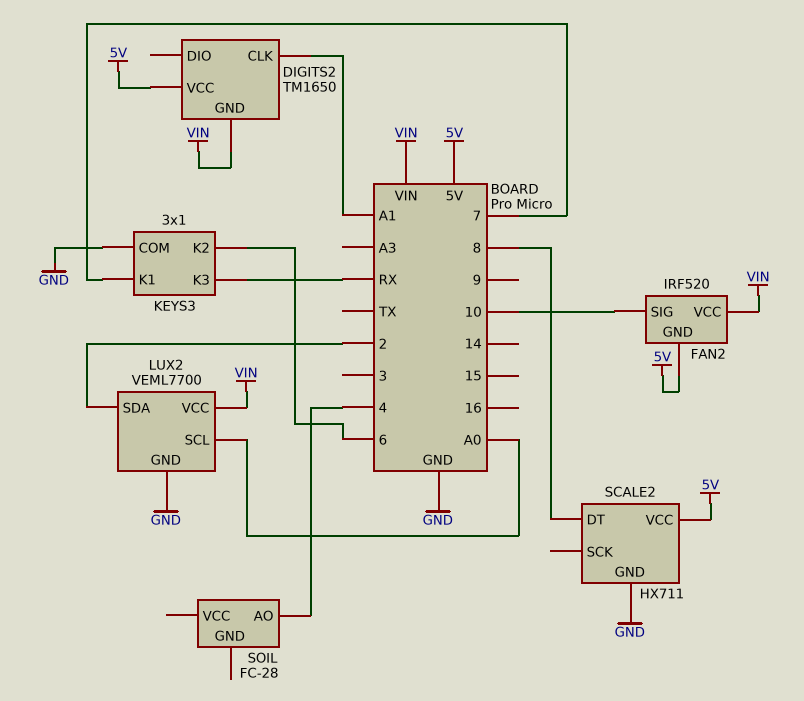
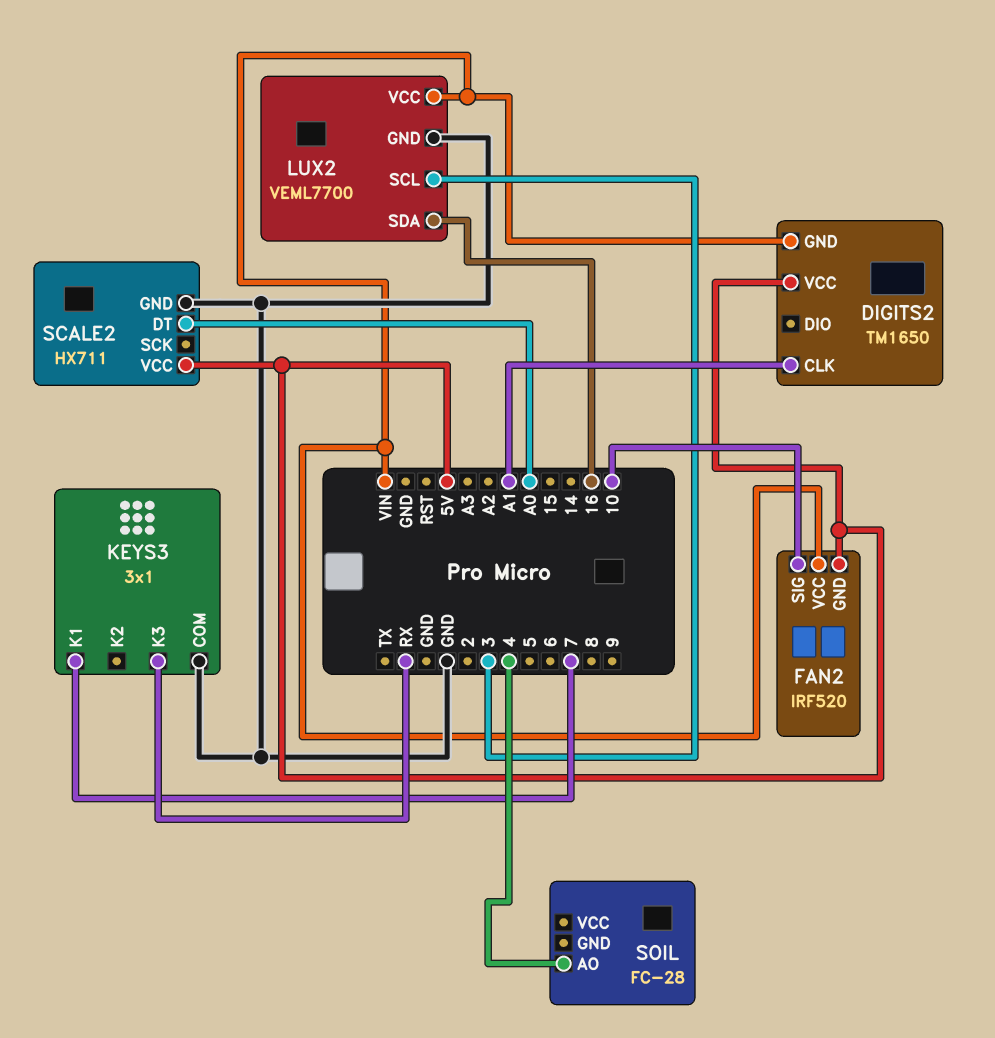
KEYS3 pin K2: 6 -> none
LUX2 pin SCL: A0 -> 3
LUX2 pin SDA: 2 -> 16
SCALE2 pin DT: 8 -> A0

